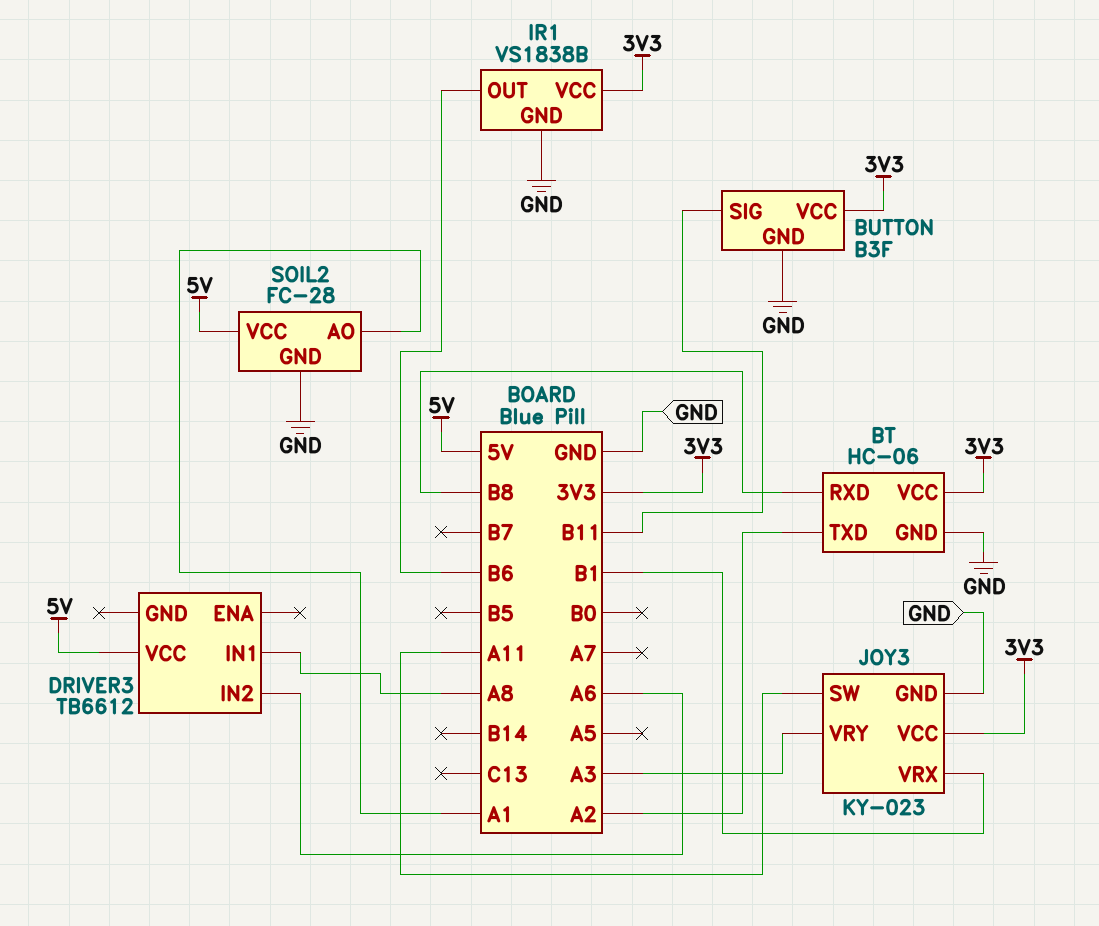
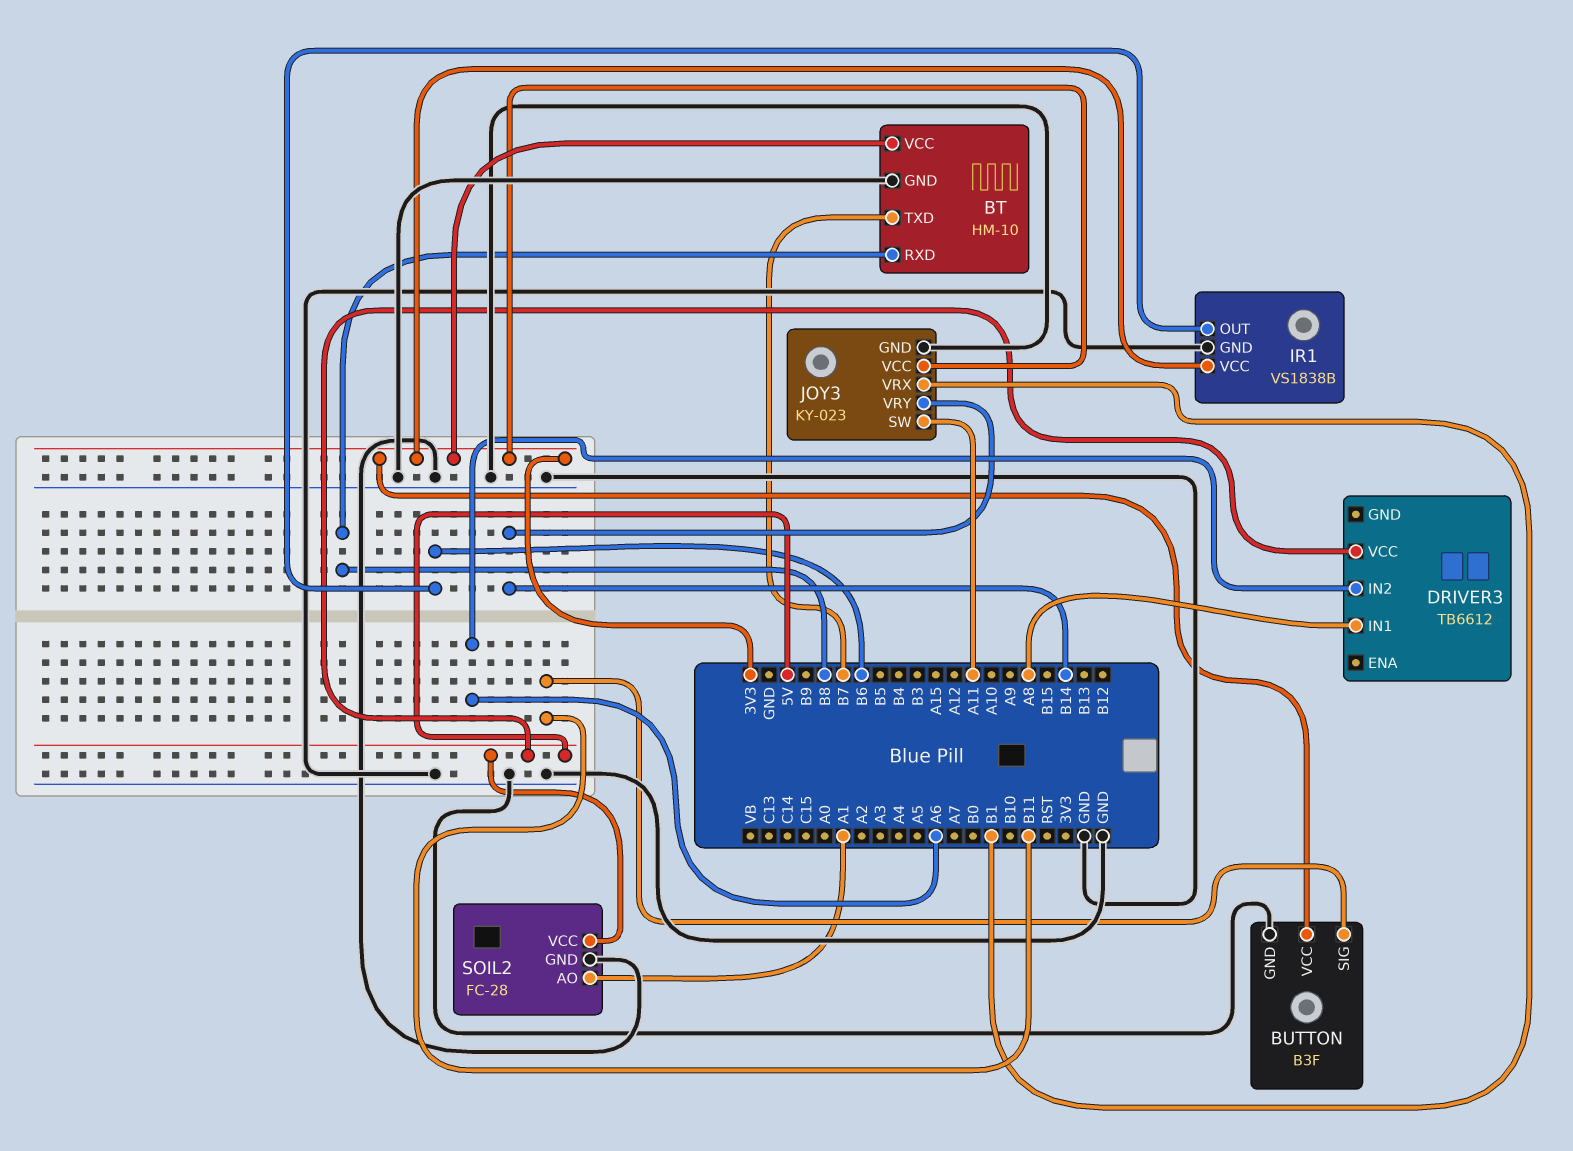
BT: HC-06 -> HM-10
BT pin TXD: A2 -> B7
JOY3 pin VRY: A3 -> B14

